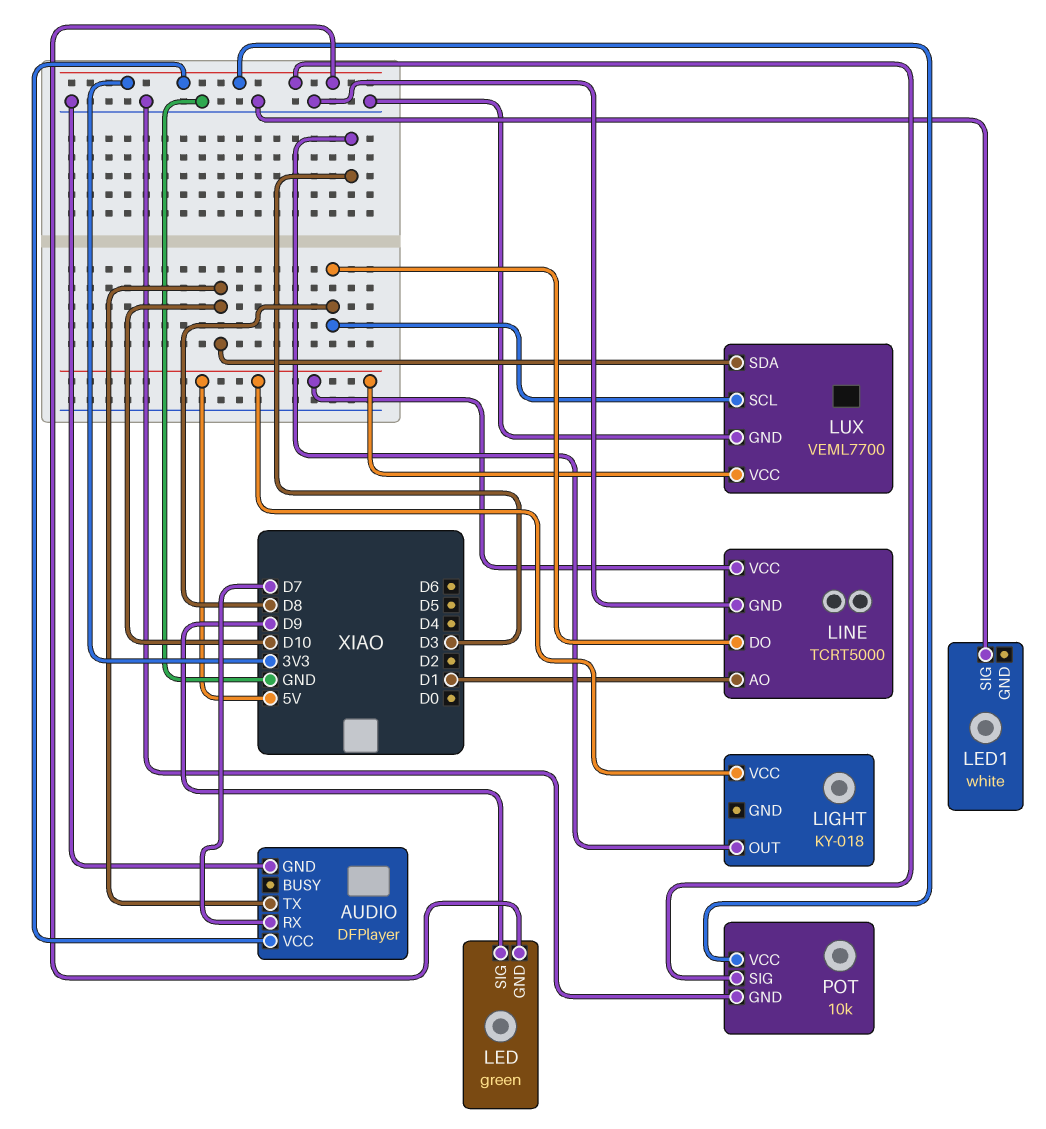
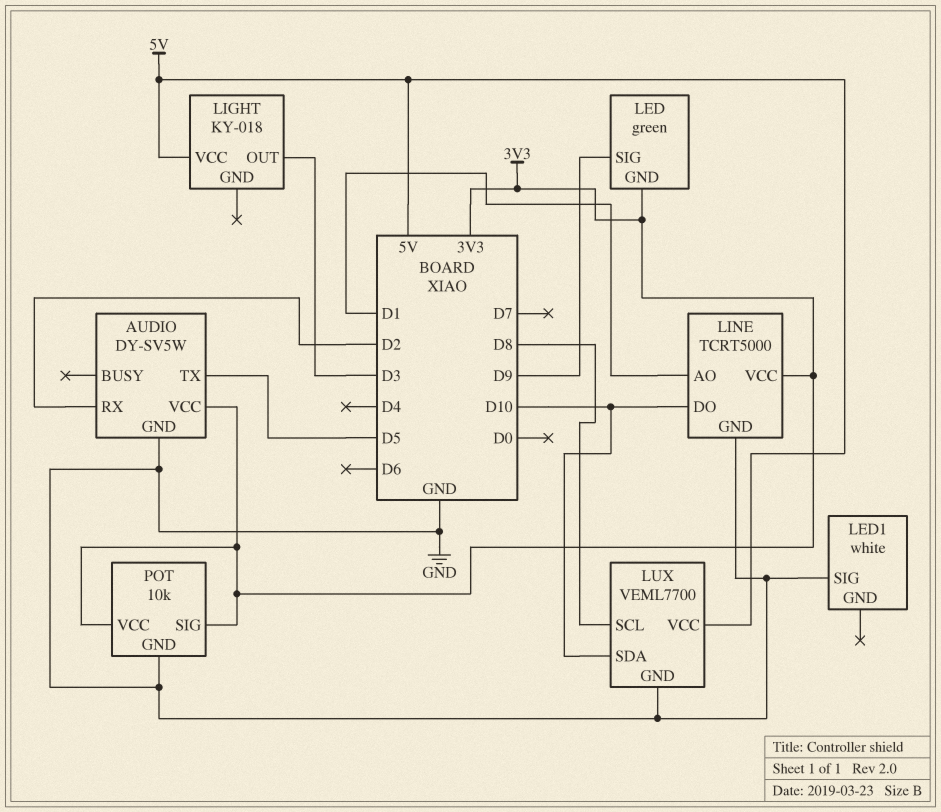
AUDIO: DFPlayer -> DY-SV5W
AUDIO pin RX: D7 -> D2
AUDIO pin TX: D10 -> D5
LINE pin DO: D8 -> D10
LINE pin VCC: 5V -> 3V3

